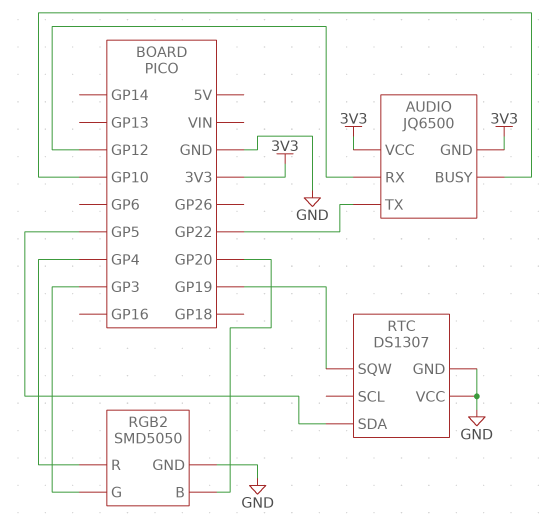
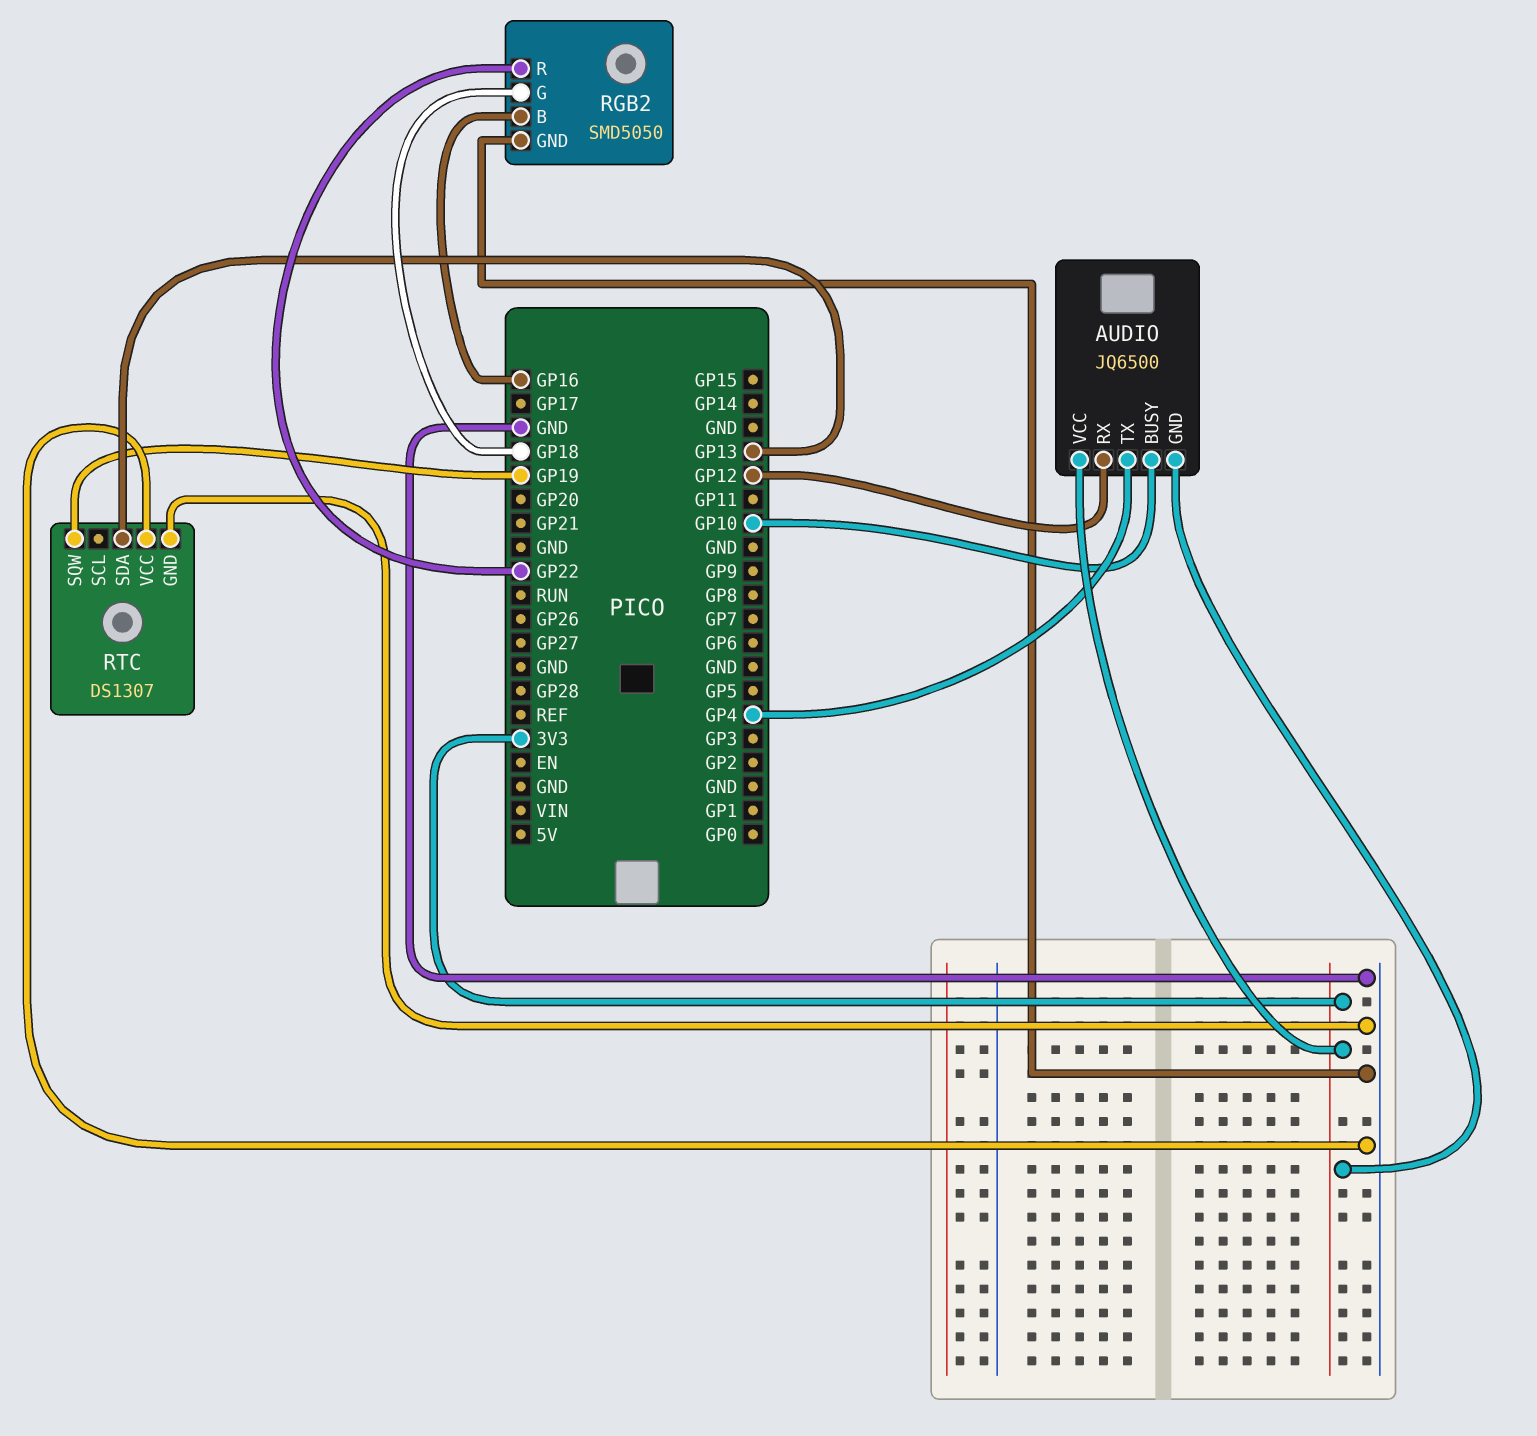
AUDIO pin TX: GP22 -> GP4
RGB2 pin B: GP20 -> GP16
RGB2 pin G: GP3 -> GP18
RGB2 pin R: GP4 -> GP22
RTC pin SDA: GP5 -> GP13

